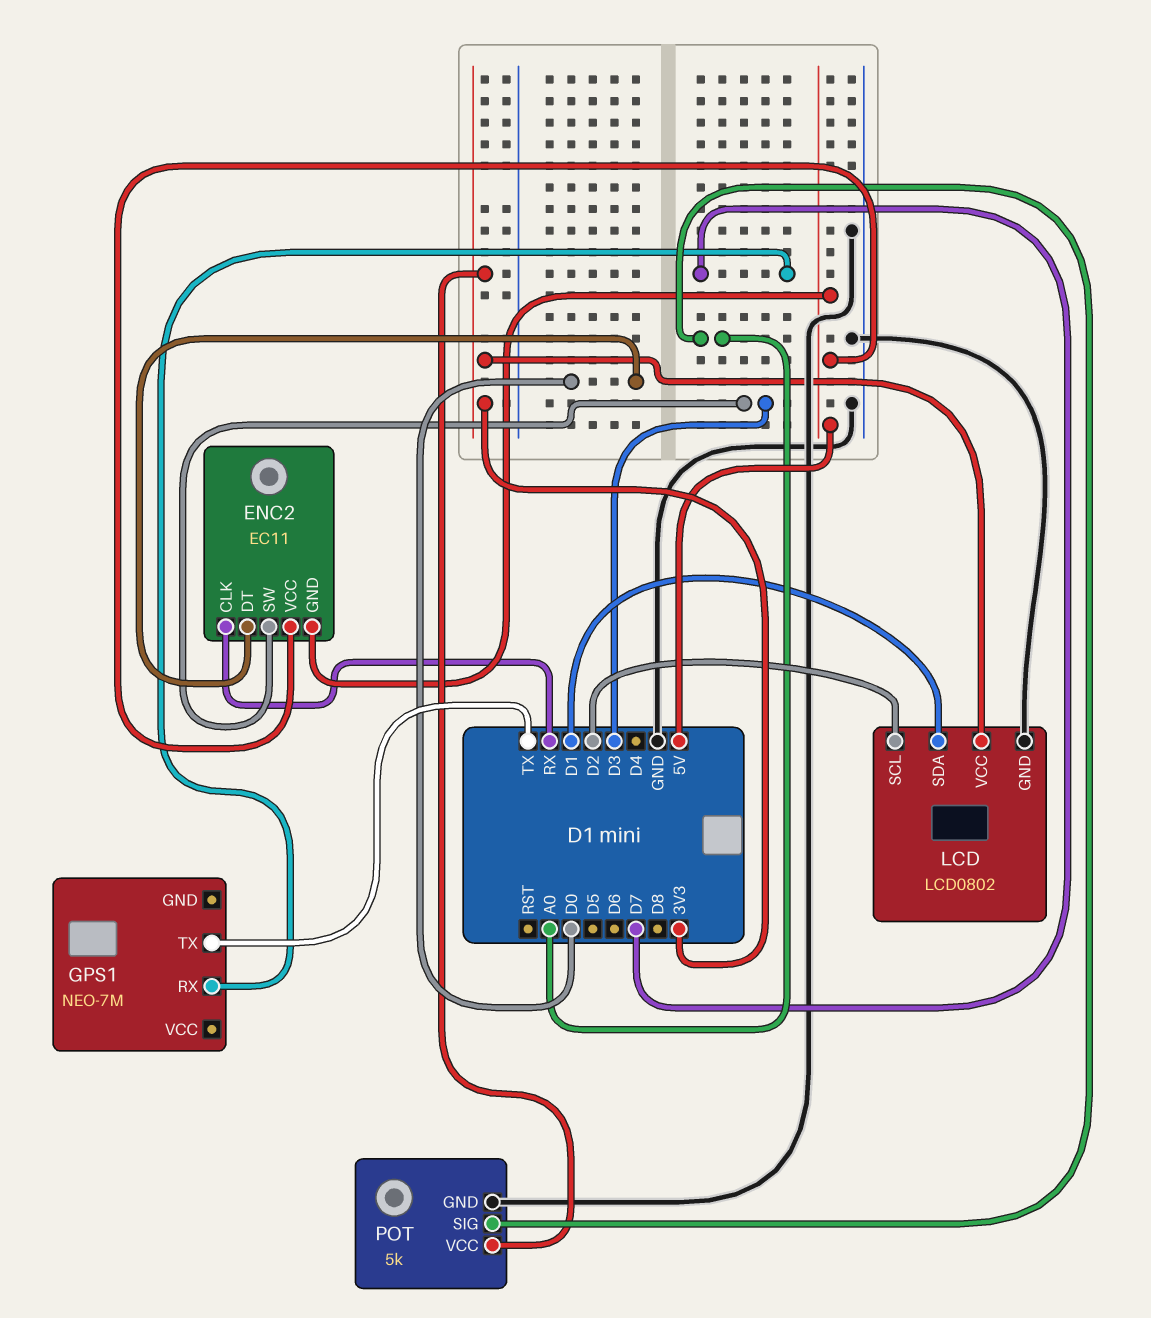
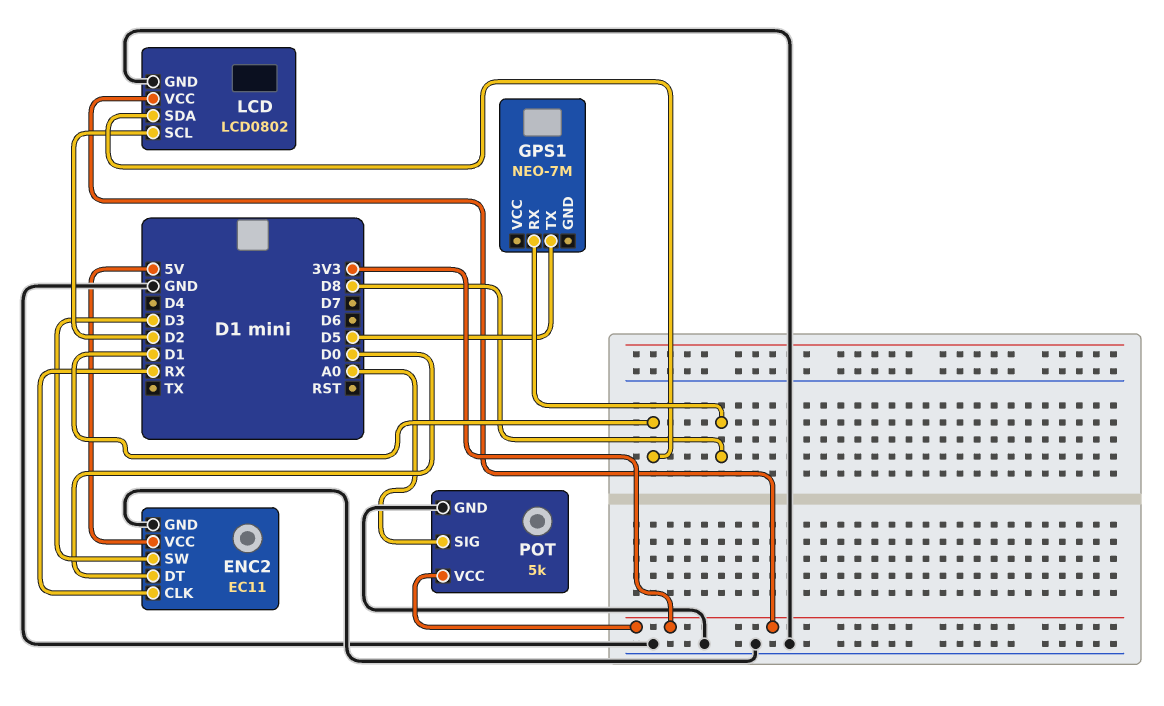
ENC2 pin GND: 5V -> GND
GPS1 pin RX: D7 -> D8
GPS1 pin TX: TX -> D5

